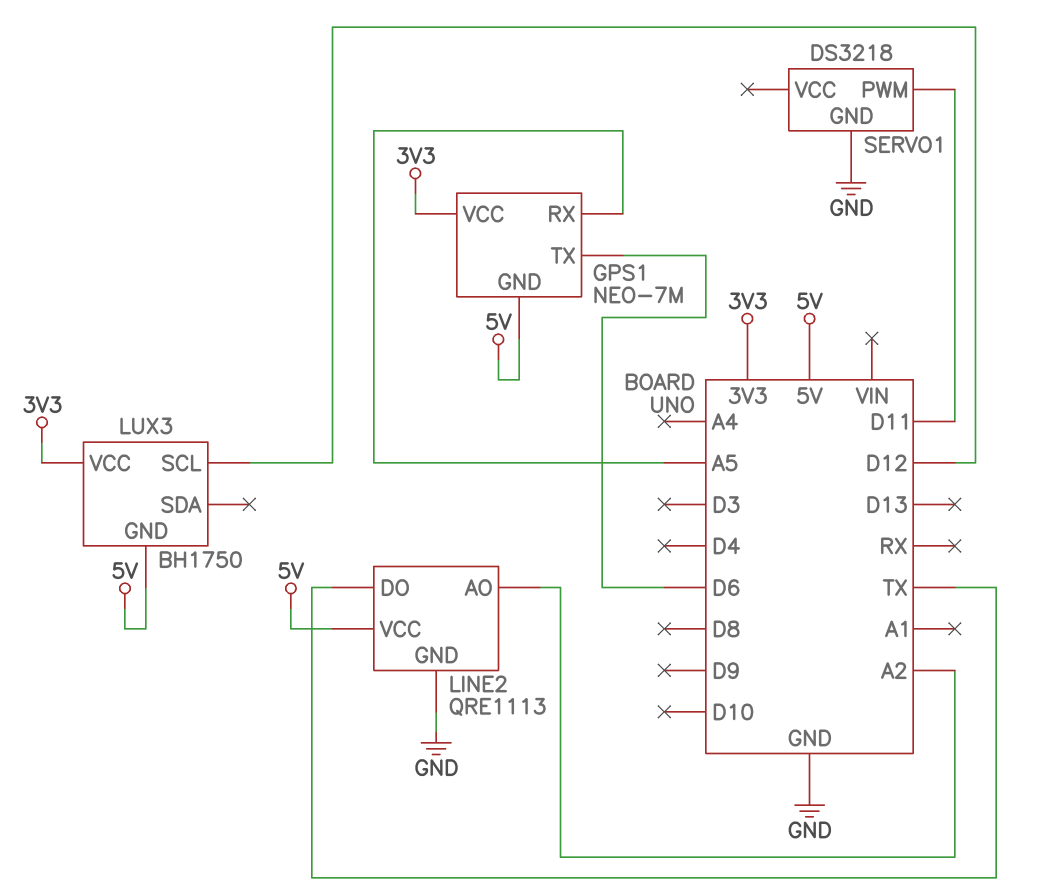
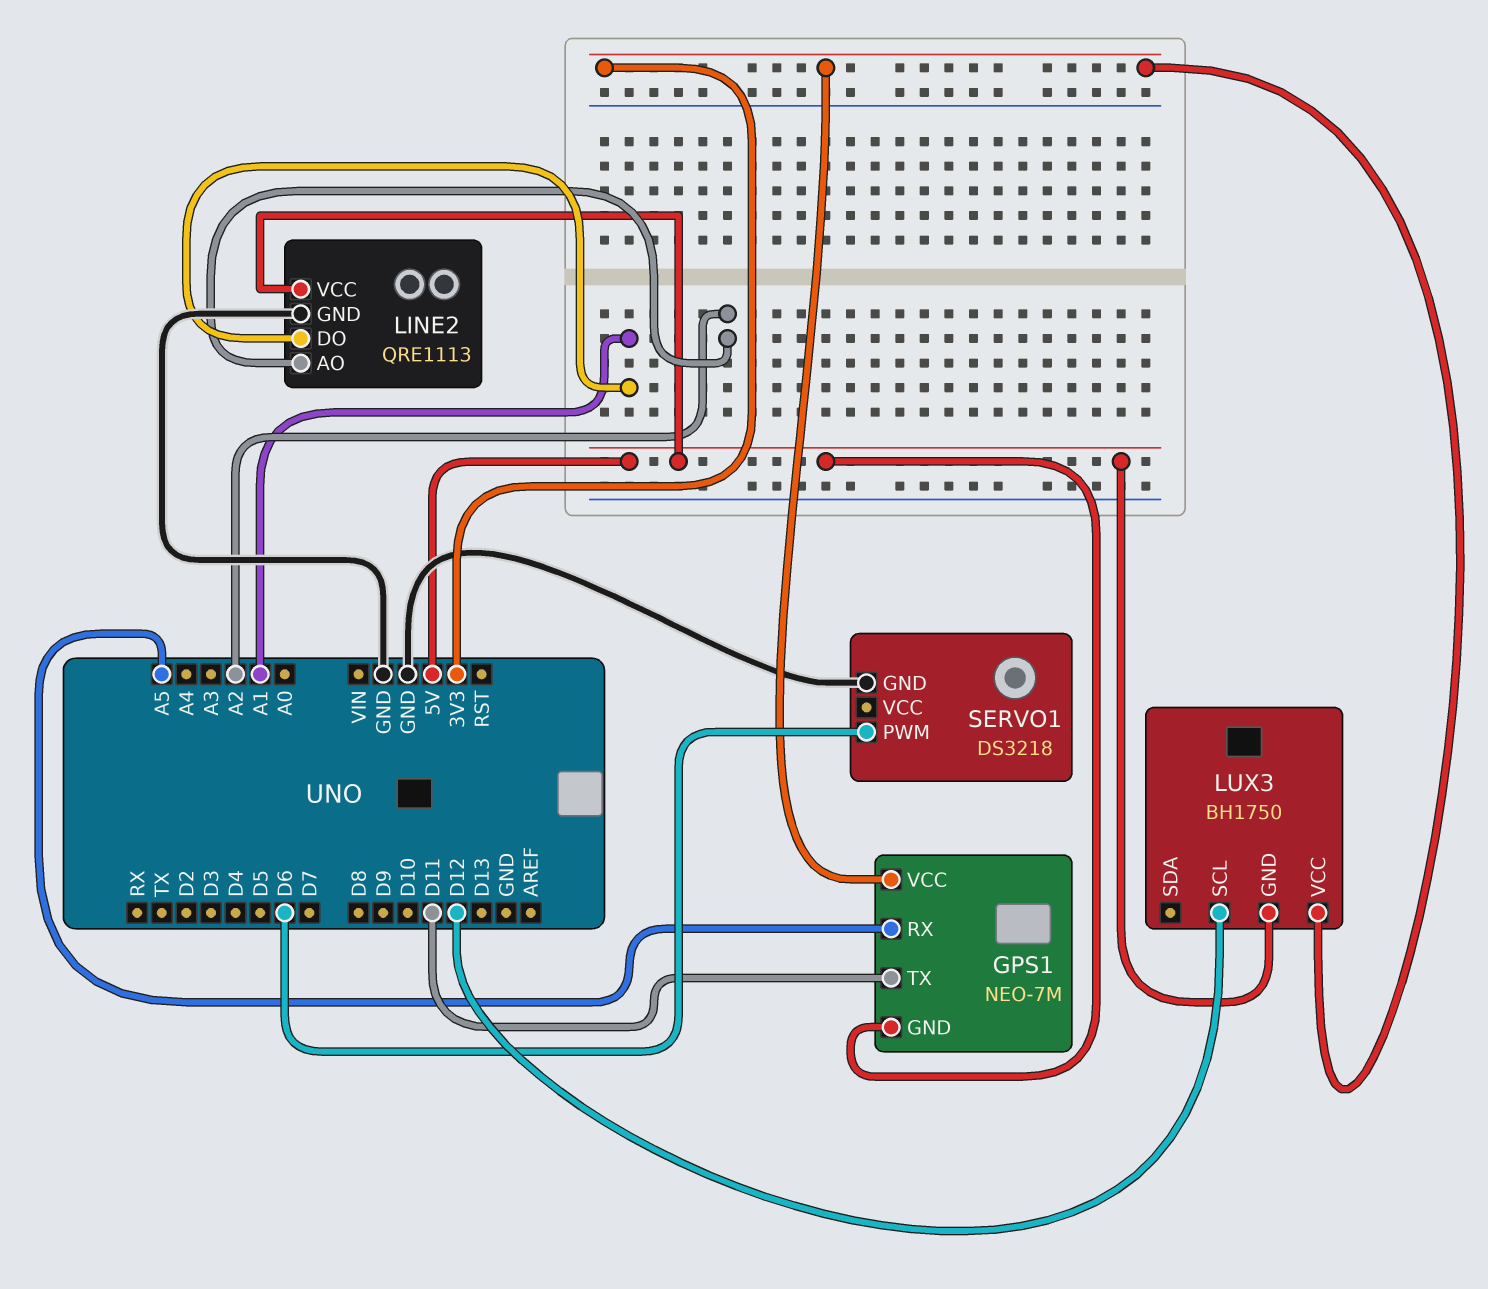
GPS1 pin TX: D6 -> D11
LINE2 pin DO: TX -> A1
SERVO1 pin PWM: D11 -> D6

